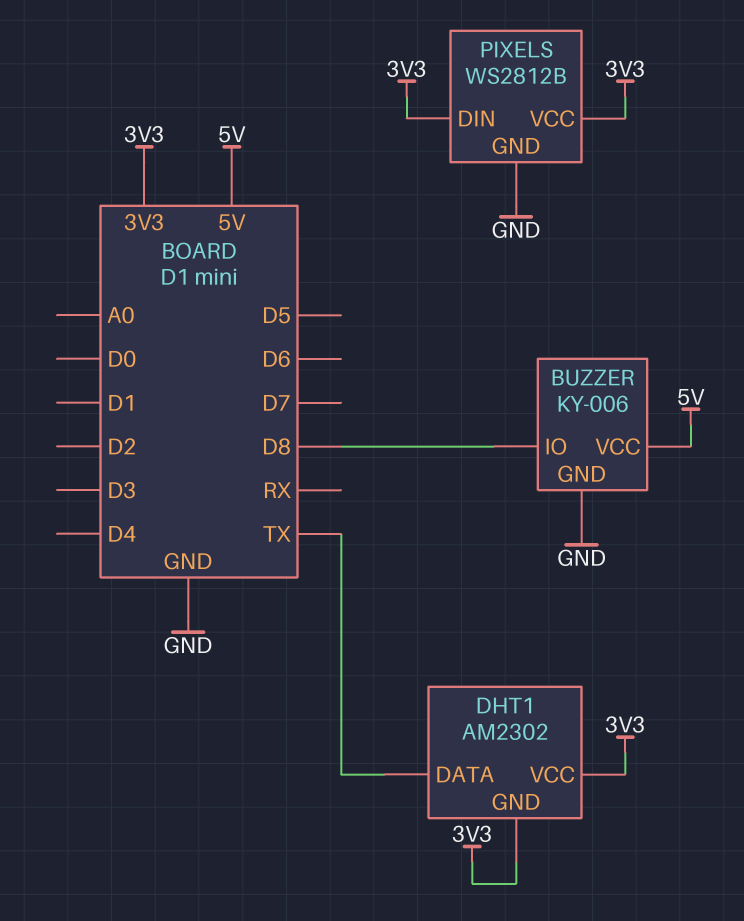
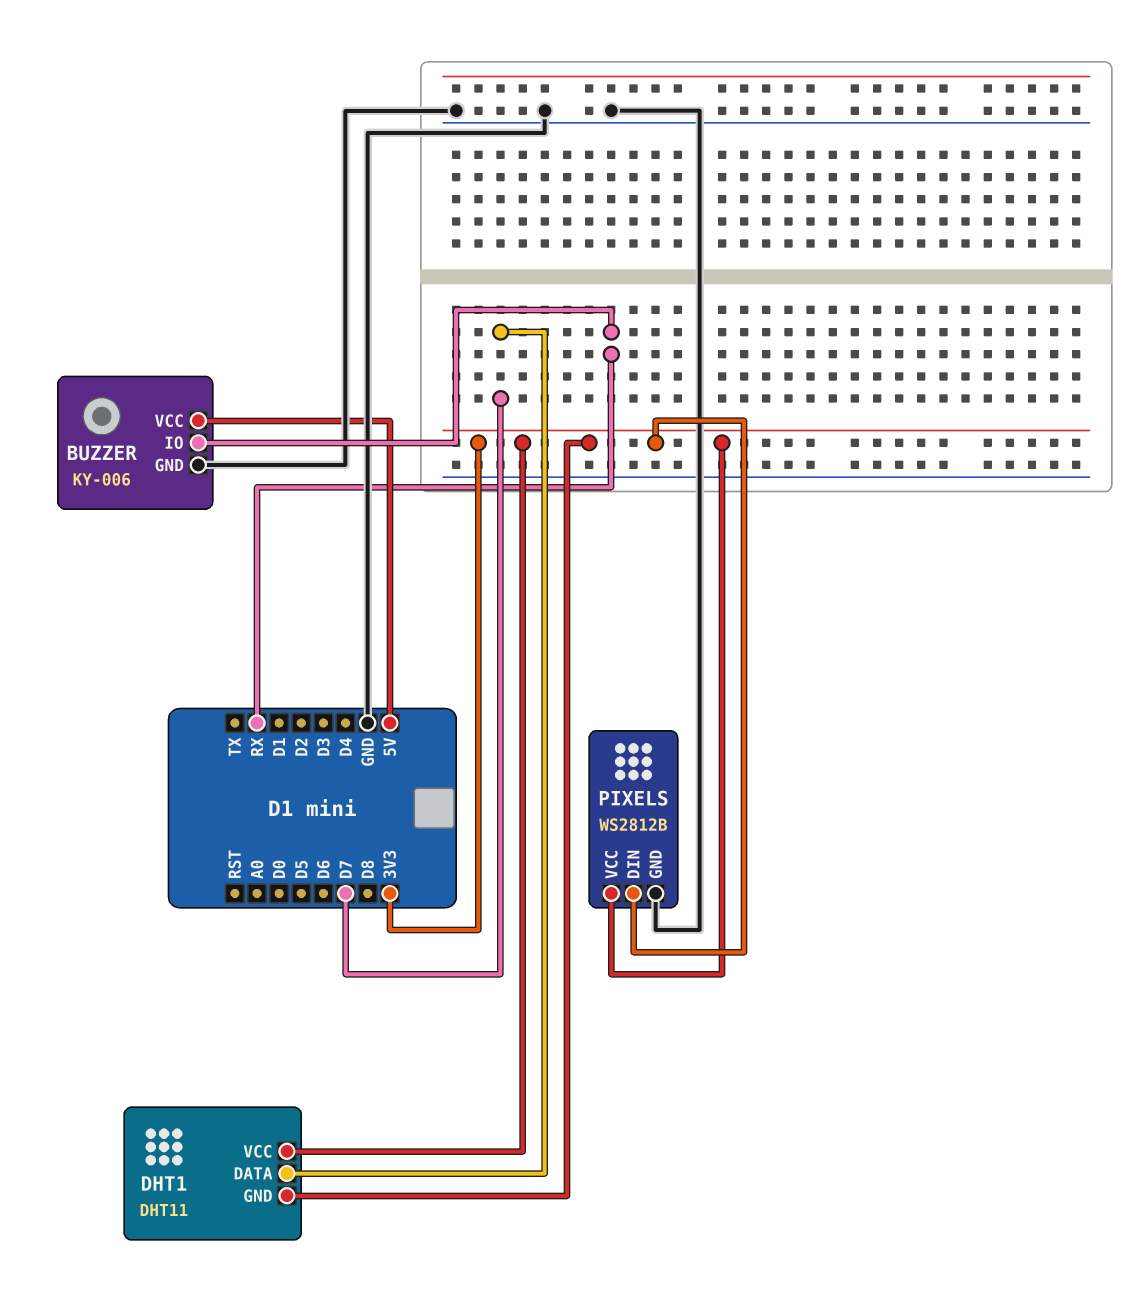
BUZZER pin IO: D8 -> RX
DHT1: AM2302 -> DHT11
DHT1 pin DATA: TX -> D7

